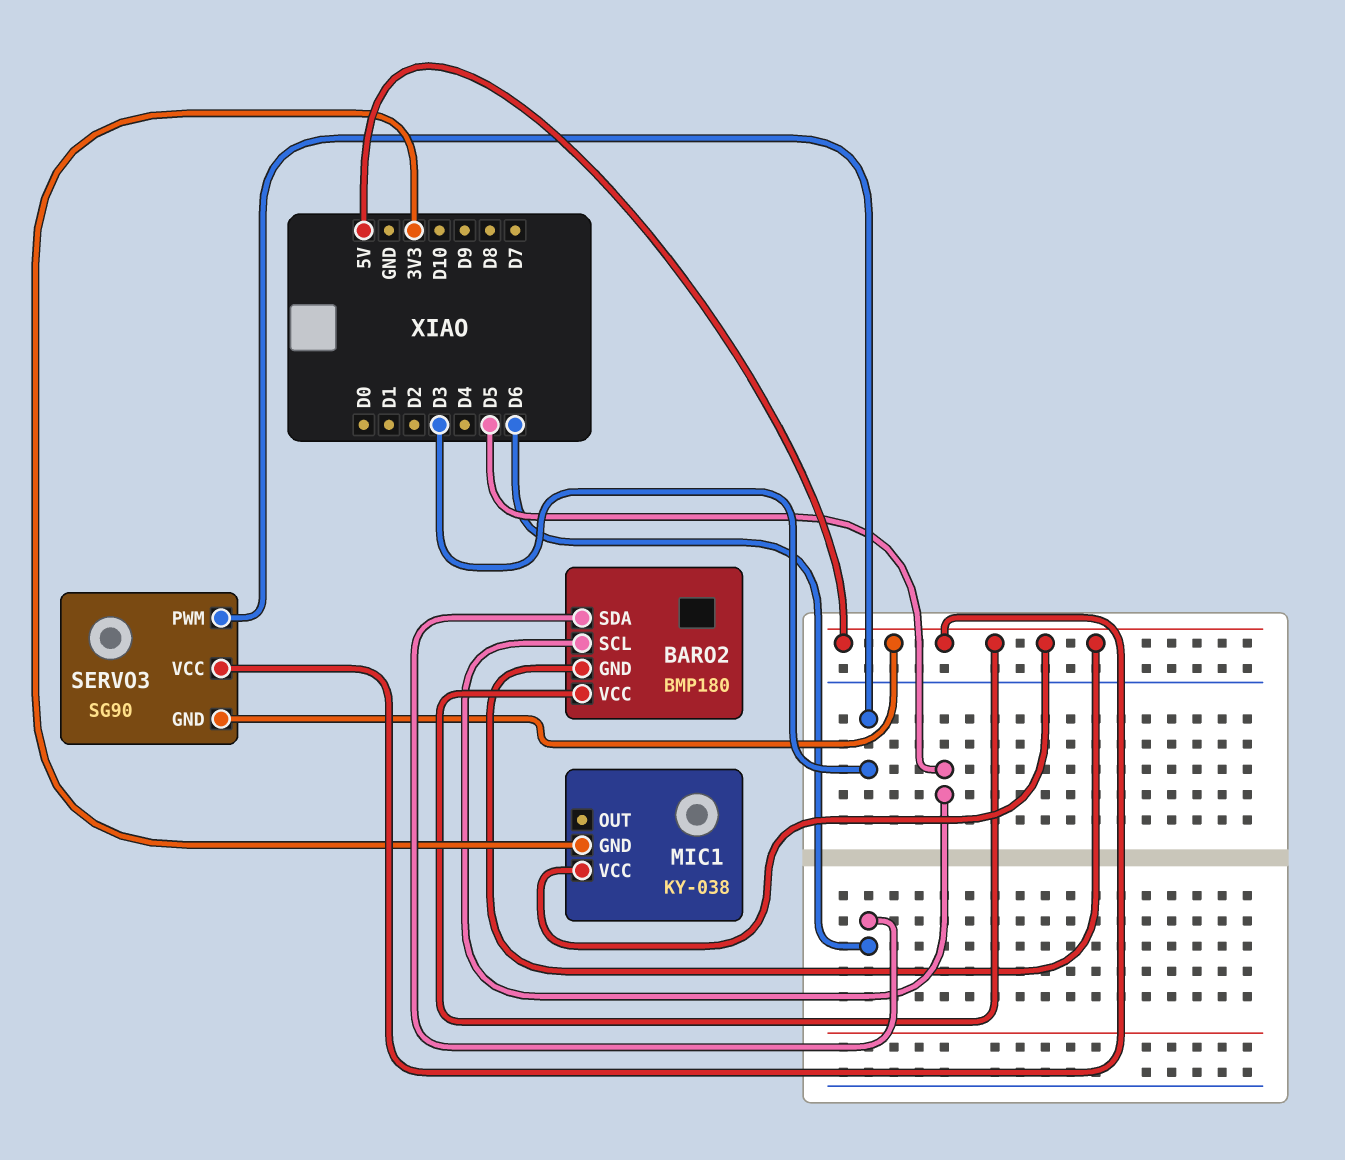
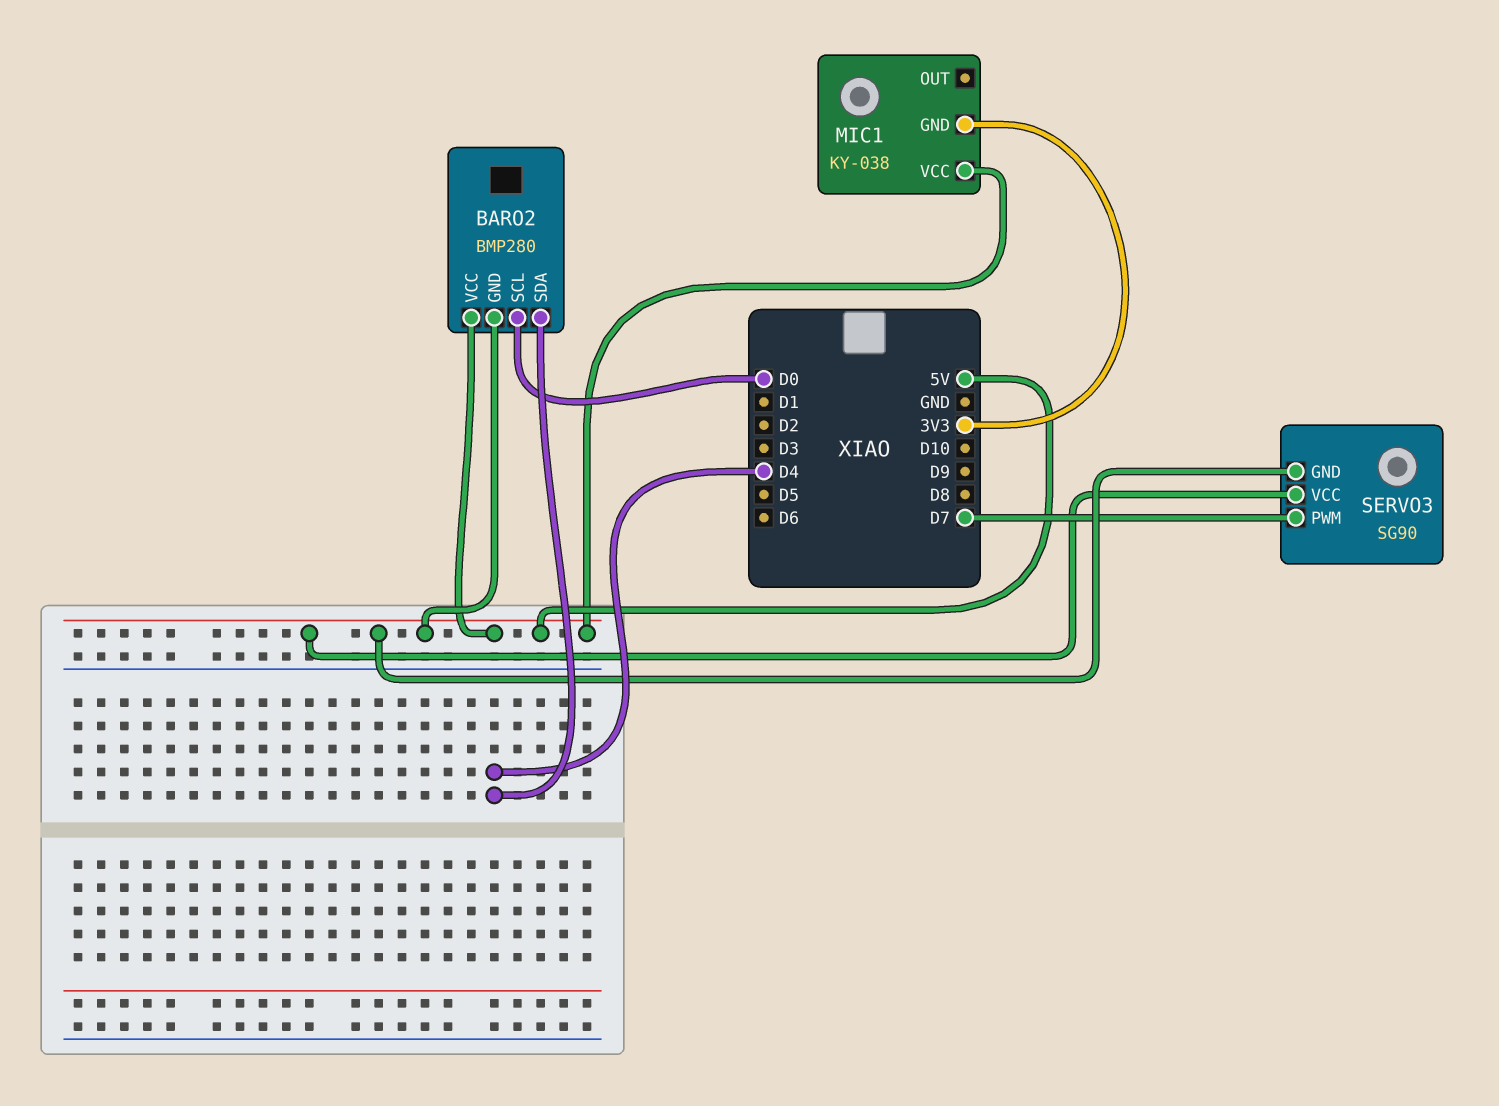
BARO2: BMP180 -> BMP280
BARO2 pin SCL: D5 -> D0
BARO2 pin SDA: D6 -> D4
SERVO3 pin PWM: D3 -> D7

